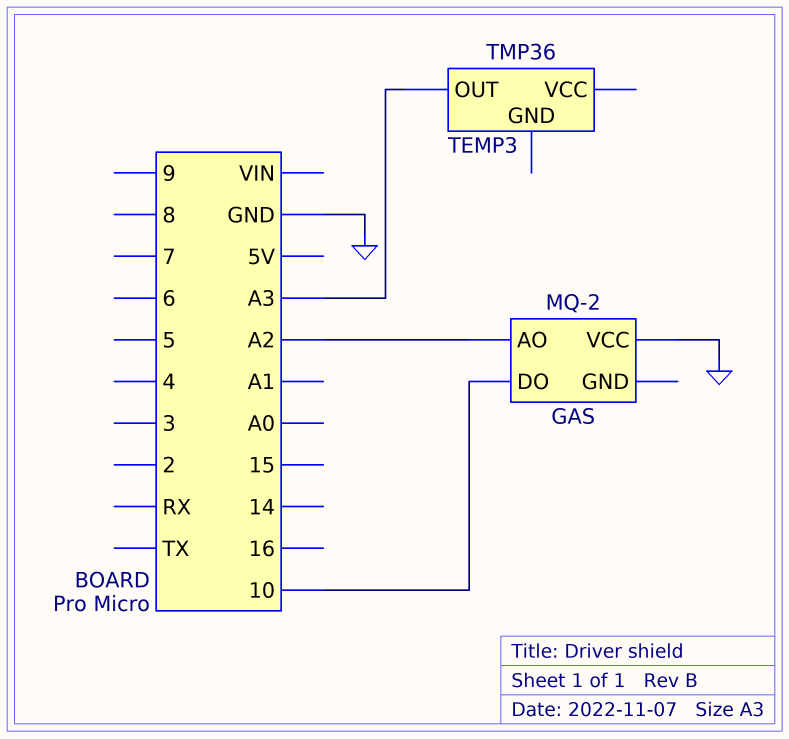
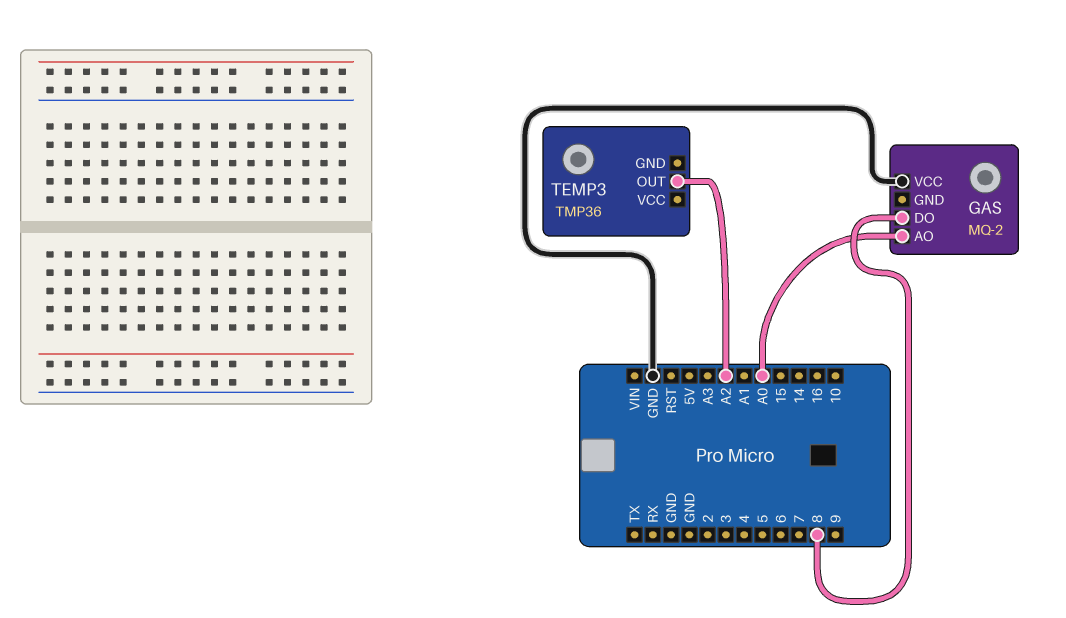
GAS pin AO: A2 -> A0
GAS pin DO: 10 -> 8
TEMP3 pin OUT: A3 -> A2

